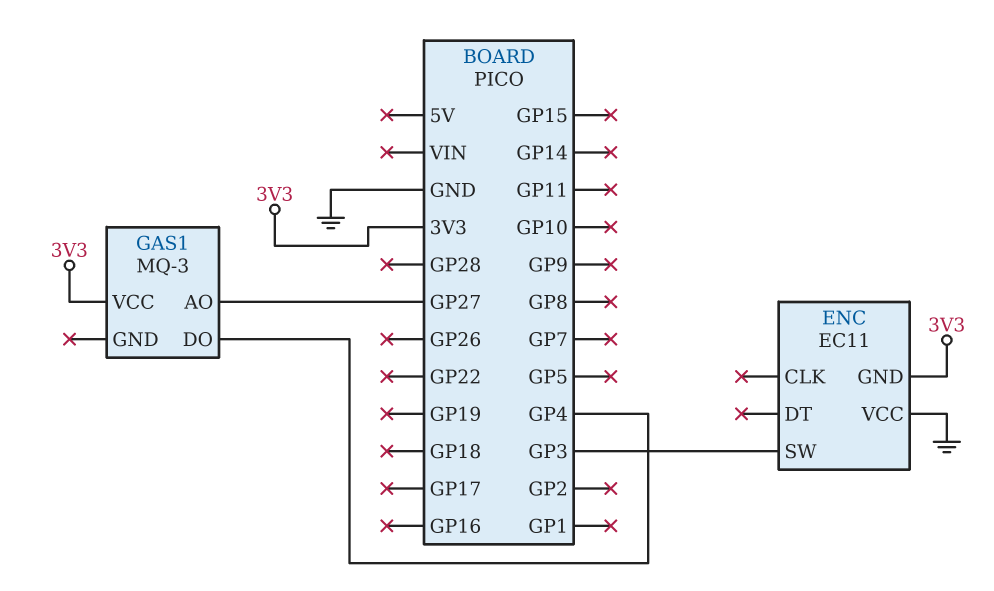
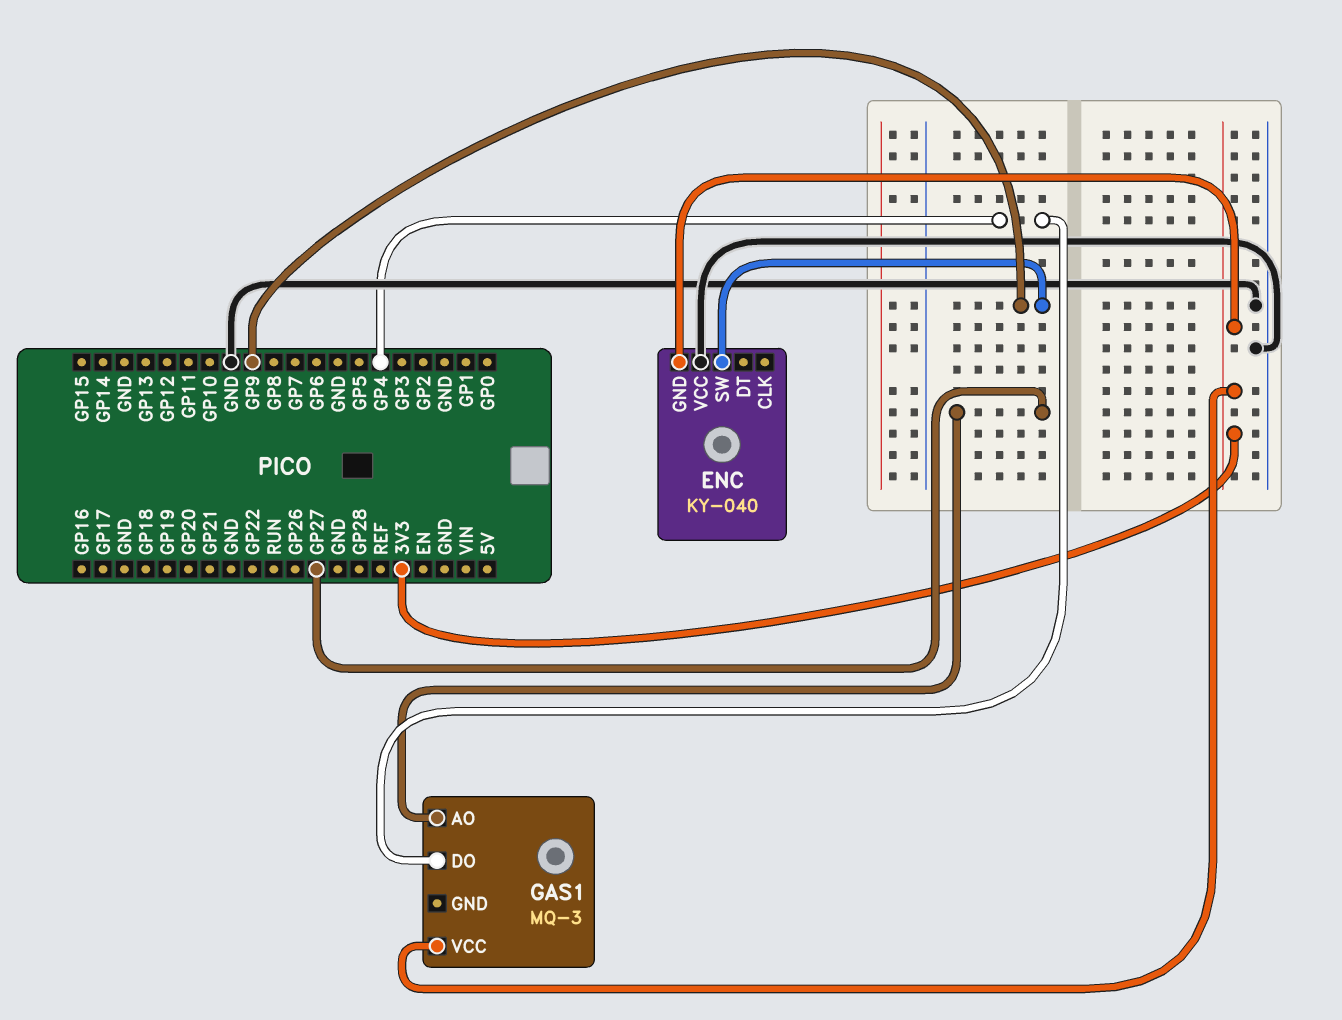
ENC: EC11 -> KY-040
ENC pin SW: GP3 -> GP9

